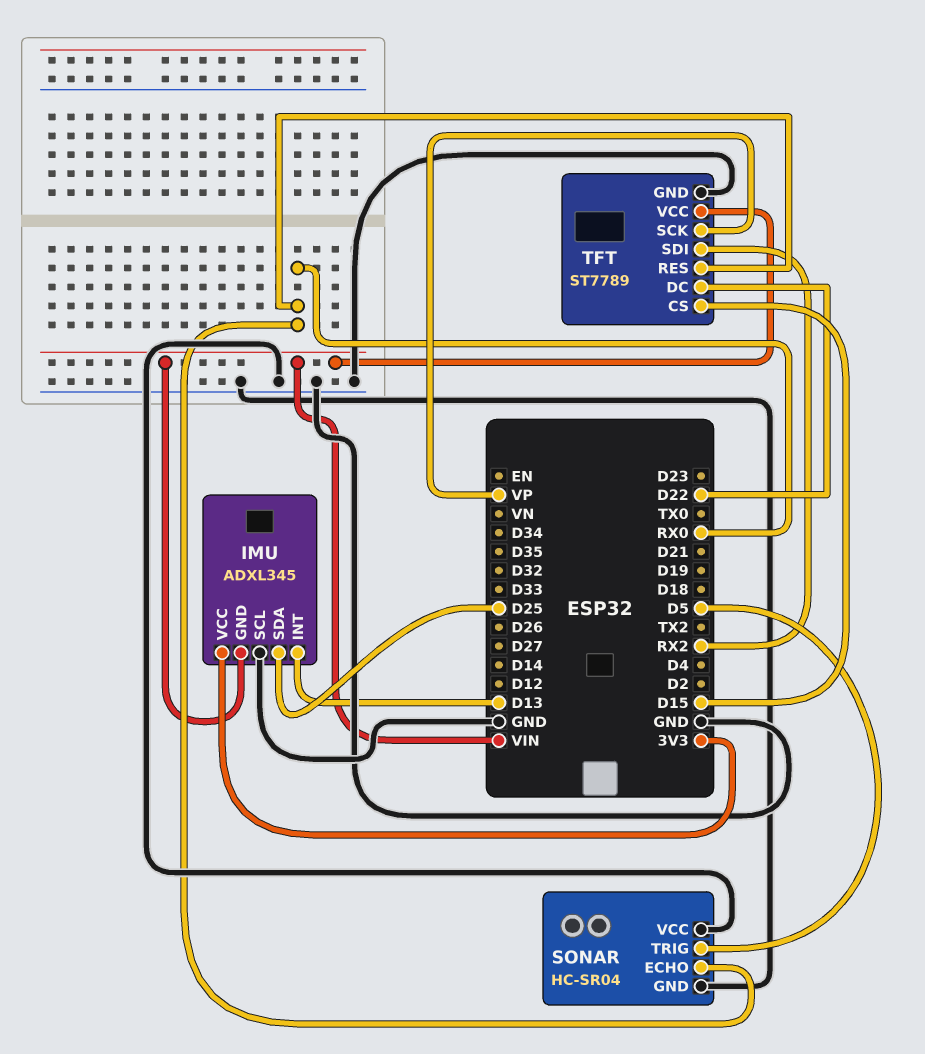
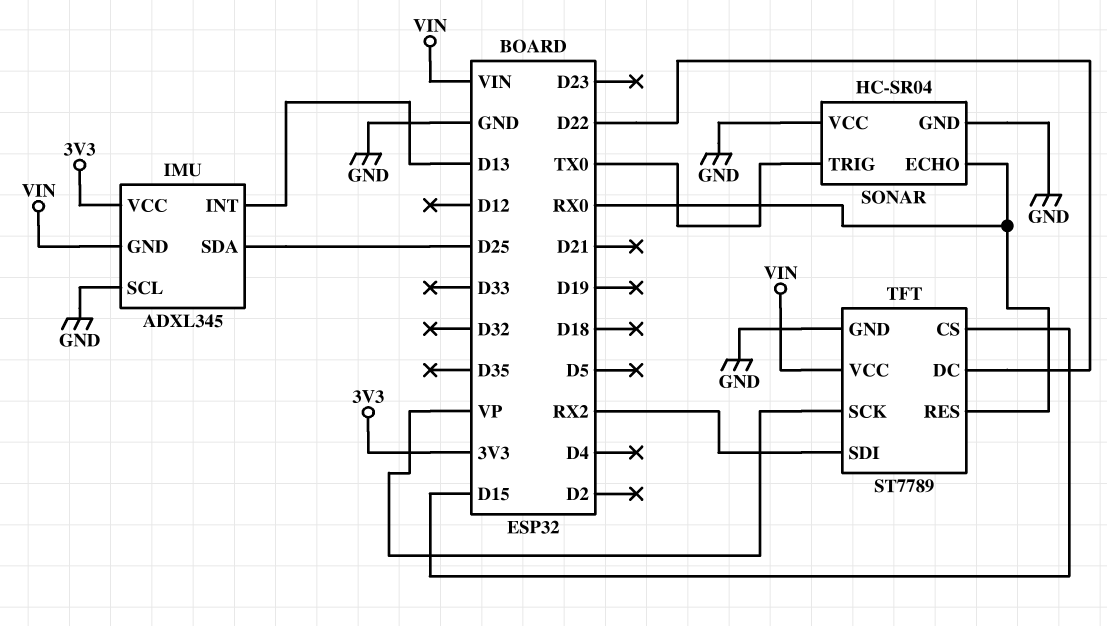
SONAR pin TRIG: D5 -> TX0

